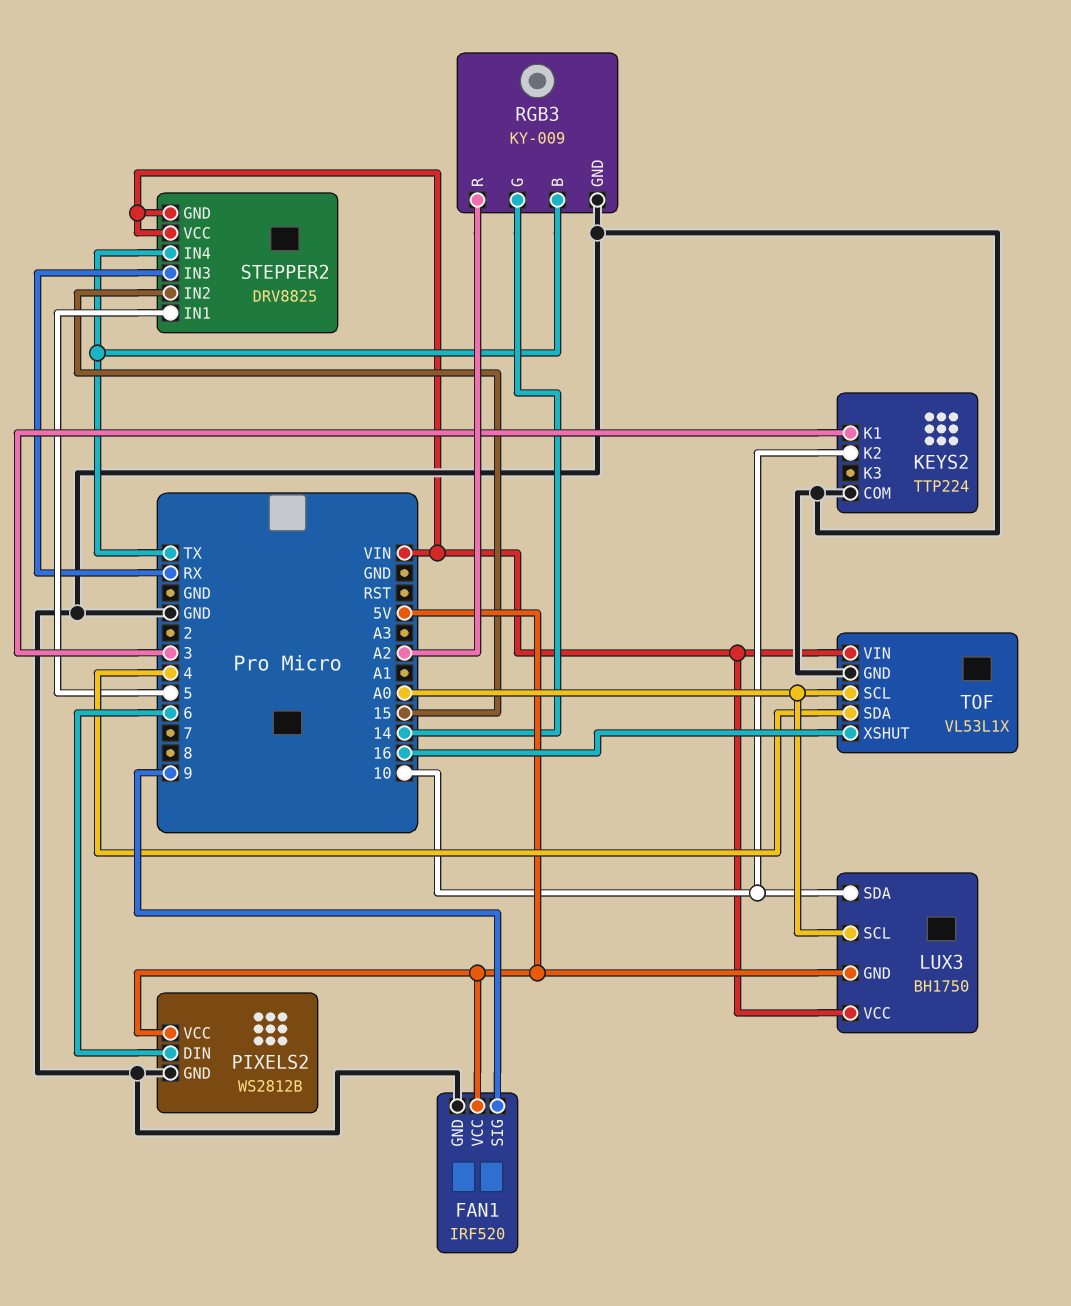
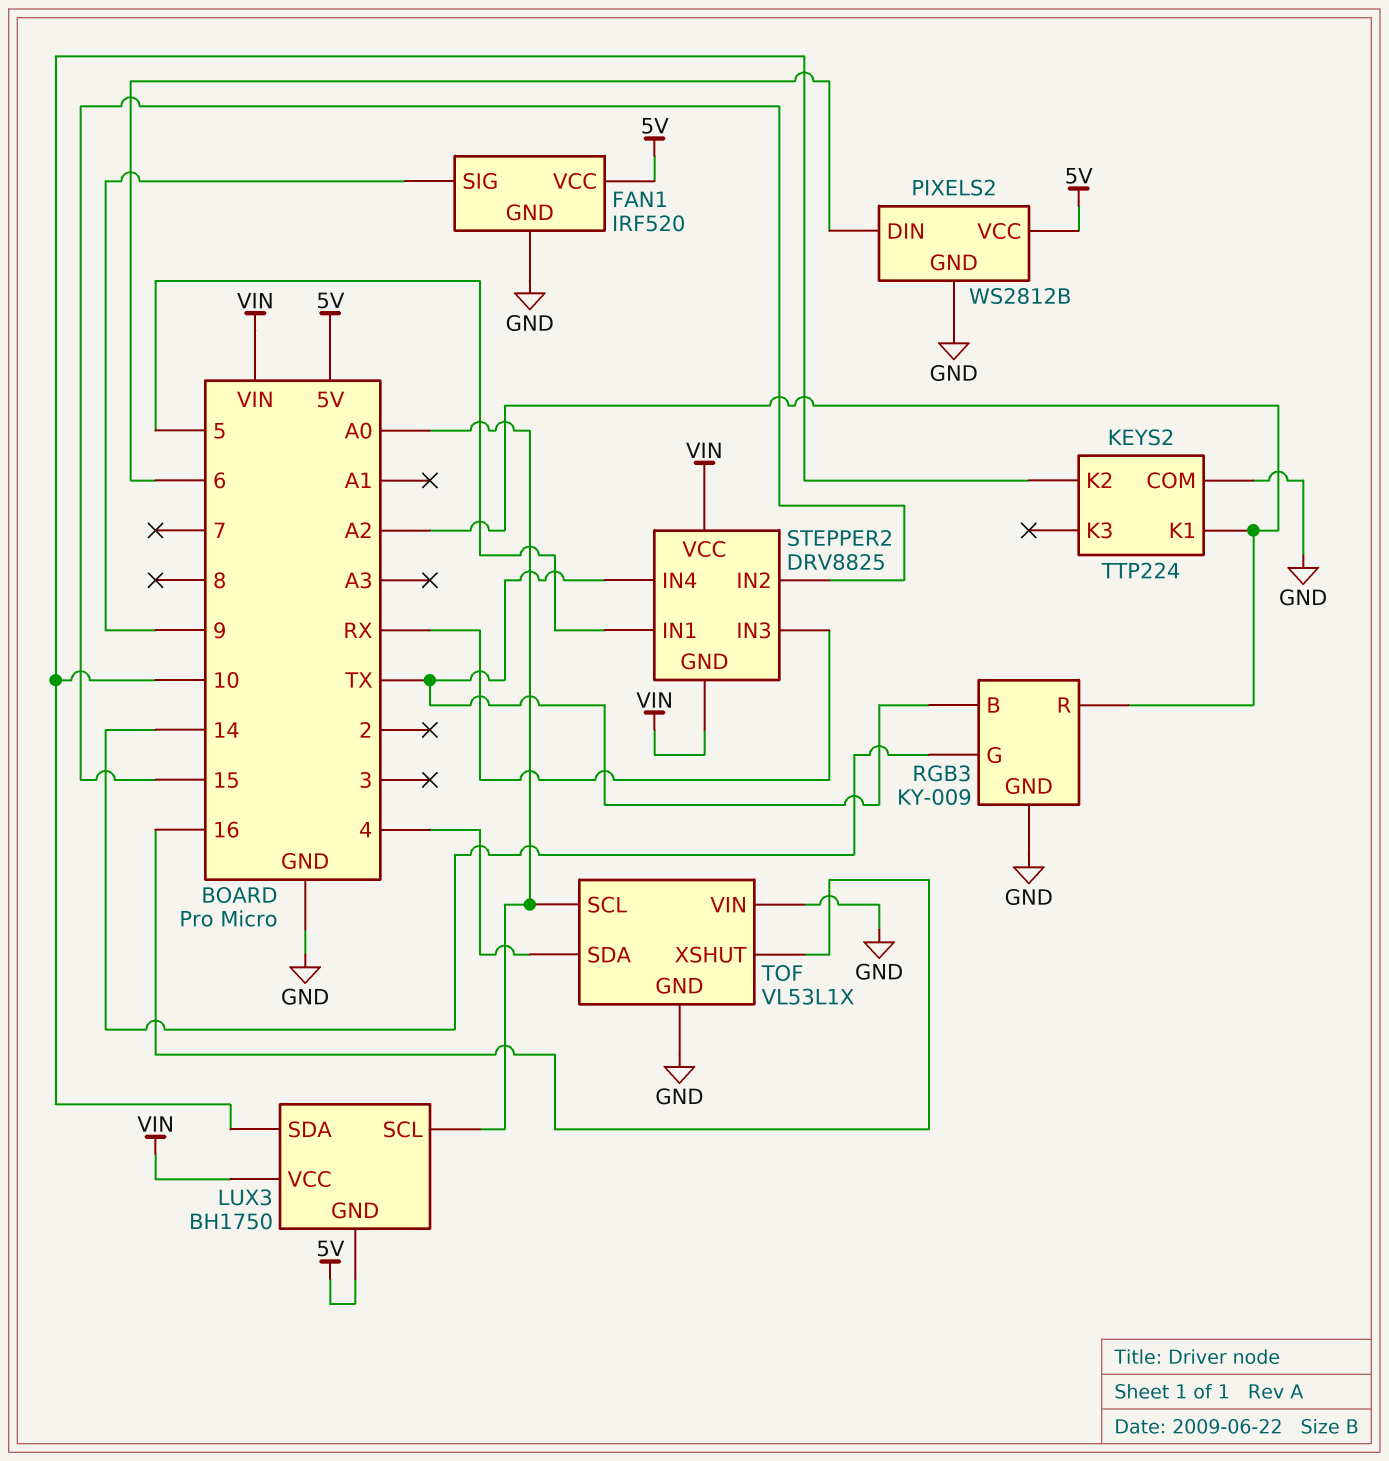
KEYS2 pin K1: 3 -> A2
TOF pin VIN: VIN -> GND

